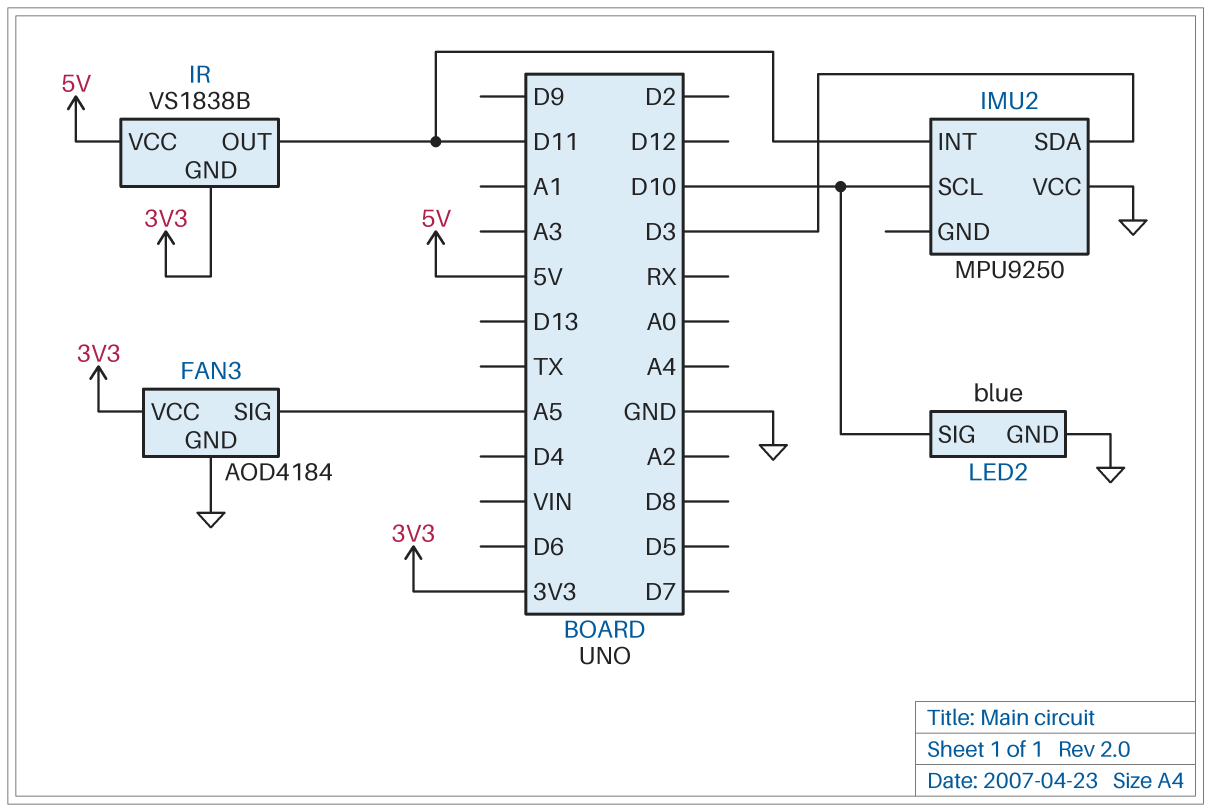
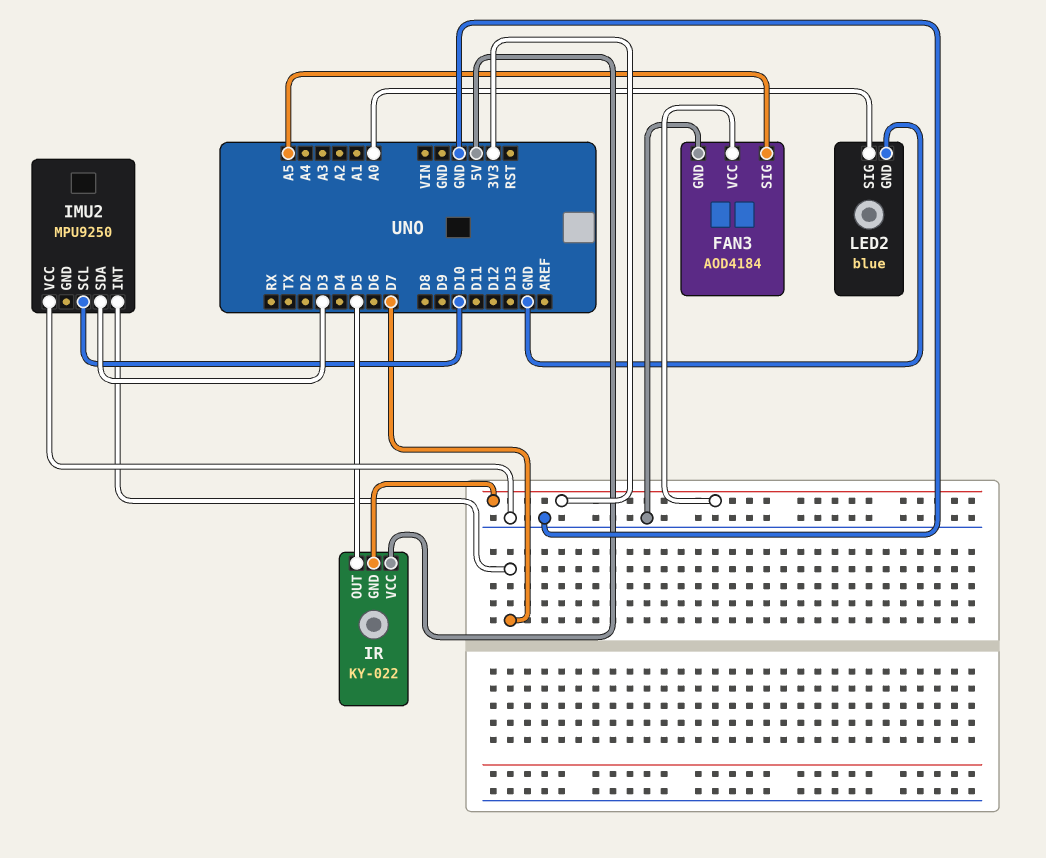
IMU2 pin INT: D11 -> D7
IR: VS1838B -> KY-022
IR pin OUT: D11 -> D5
LED2 pin SIG: D10 -> A0

